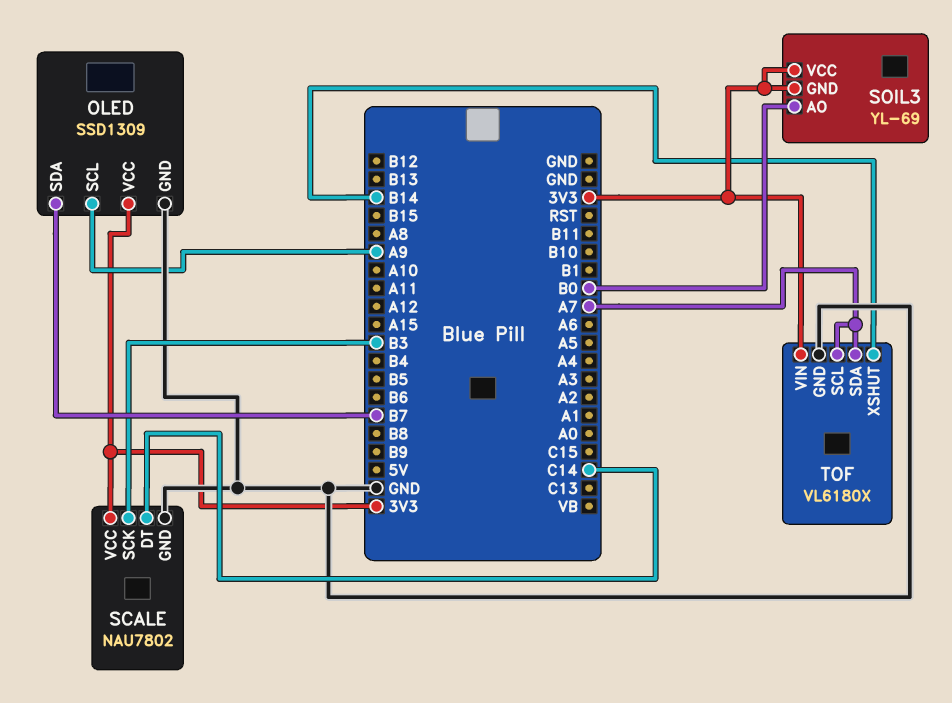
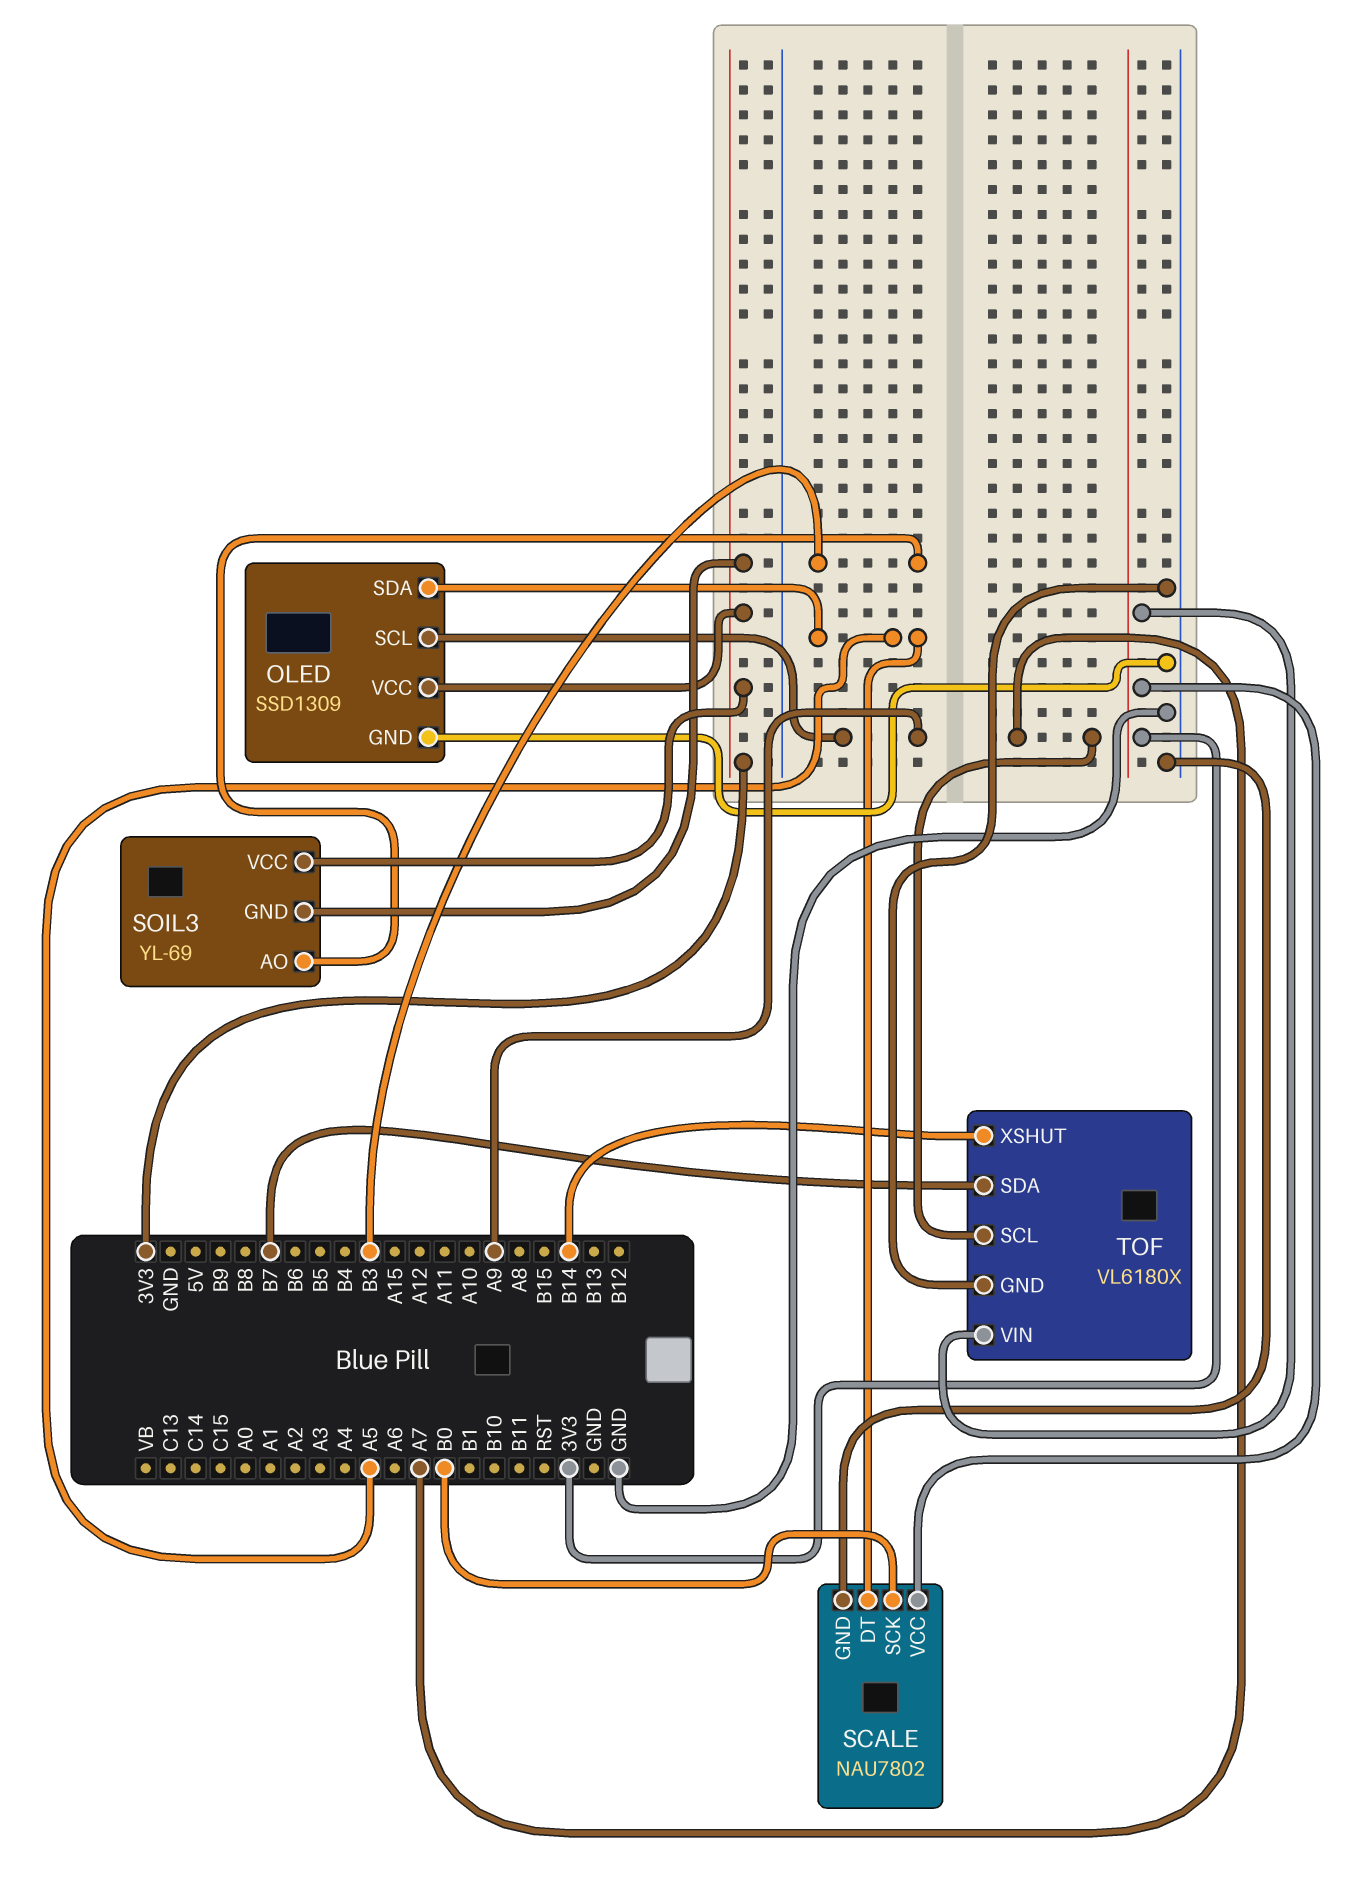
OLED pin SDA: B7 -> A5
SCALE pin DT: C14 -> A5
SCALE pin SCK: B3 -> B0
SOIL3 pin AO: B0 -> B3
TOF pin SDA: A7 -> B7

